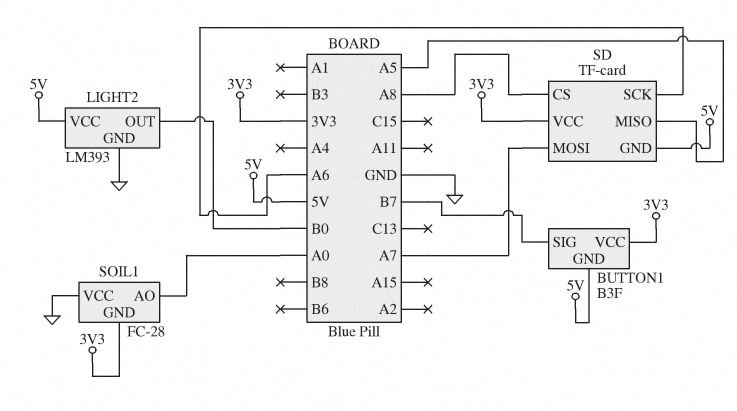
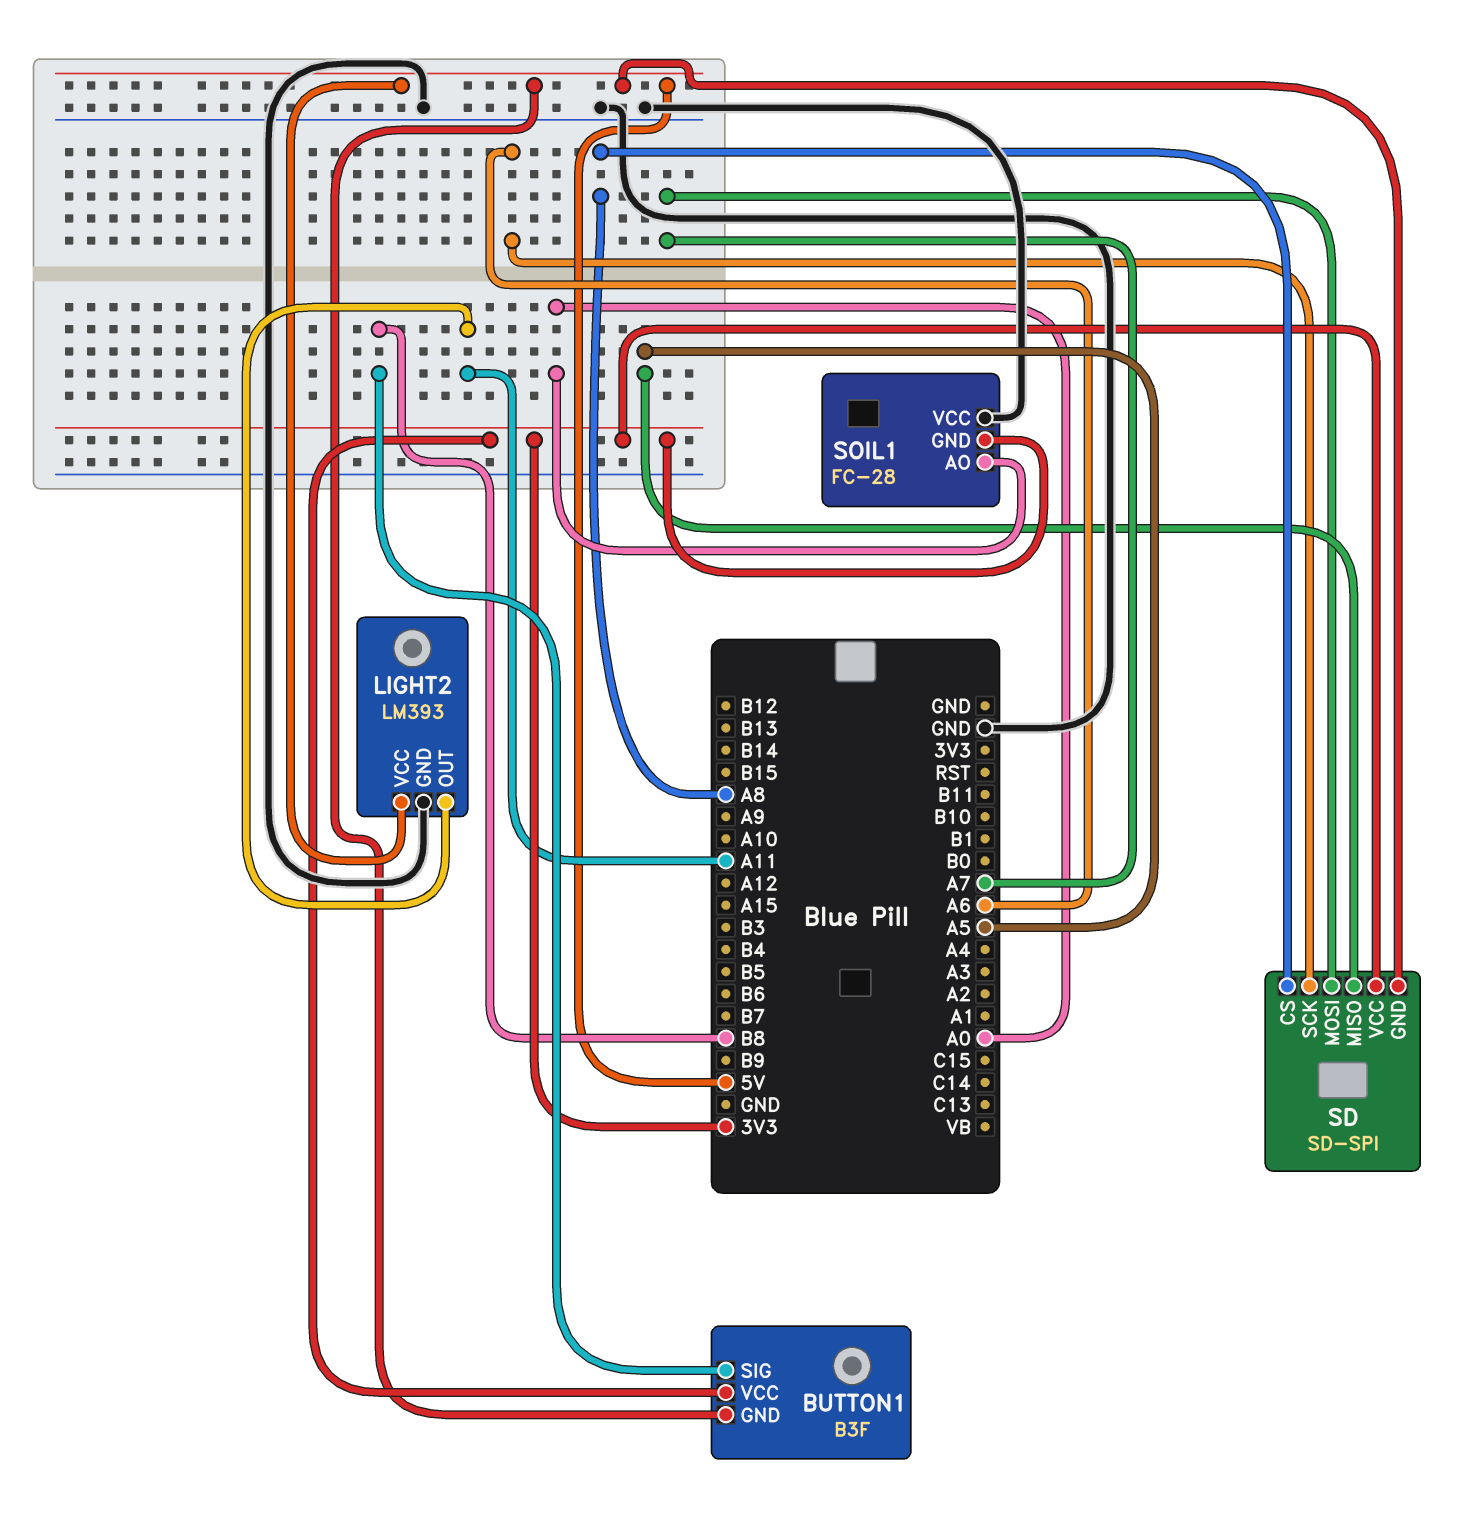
BUTTON1 pin SIG: B7 -> B8
LIGHT2 pin OUT: B0 -> A11
SD: TF-card -> SD-SPI

